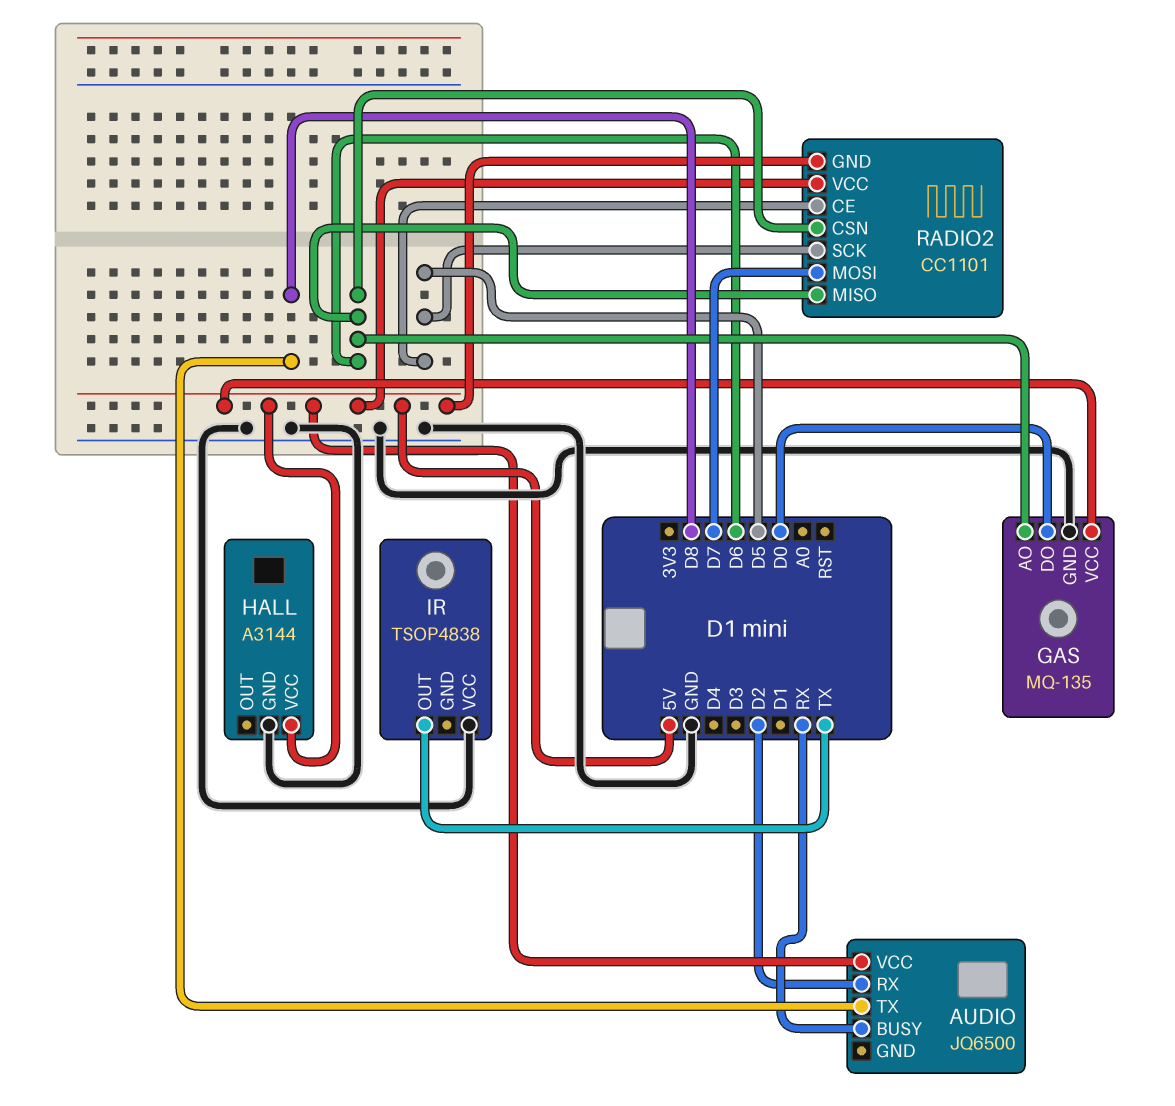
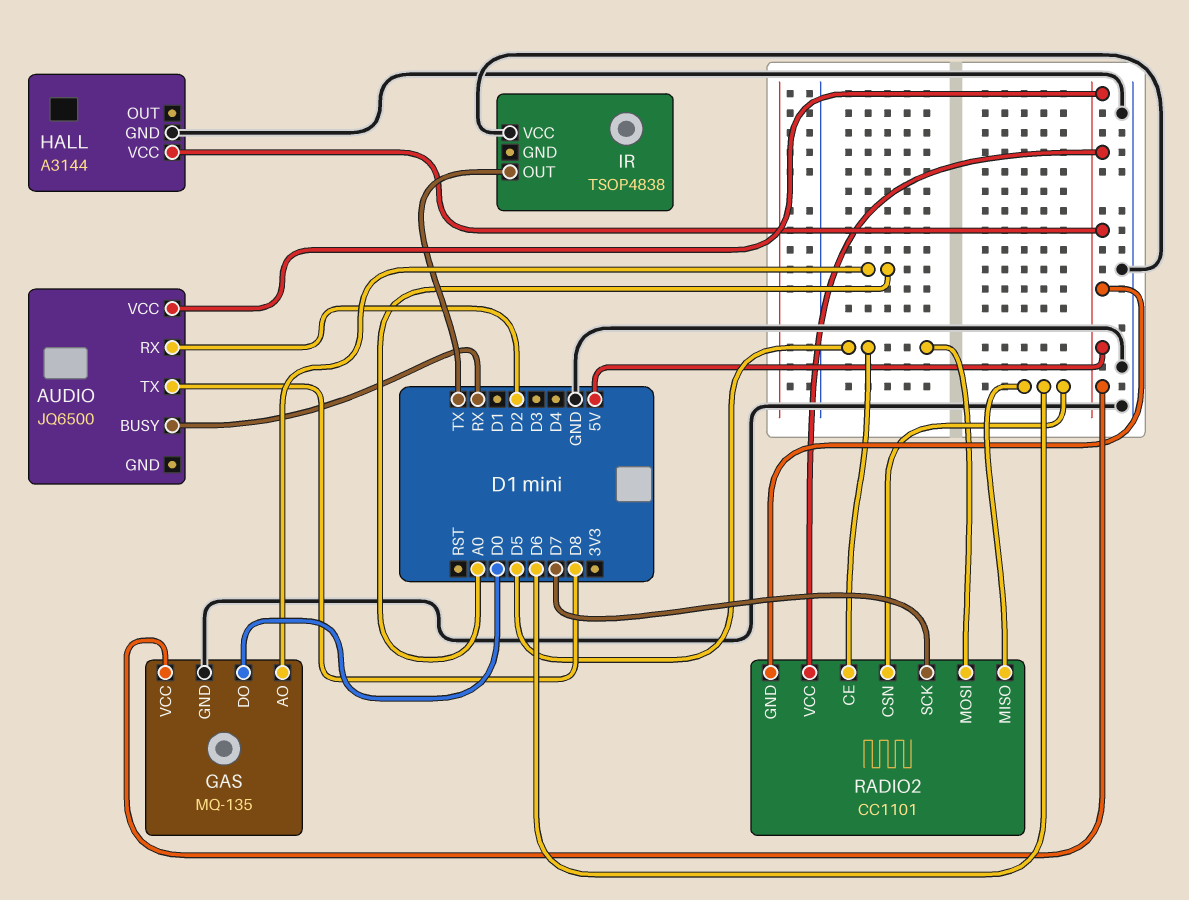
GAS pin AO: D6 -> A0
RADIO2 pin MOSI: D7 -> D5
RADIO2 pin SCK: D5 -> D7

